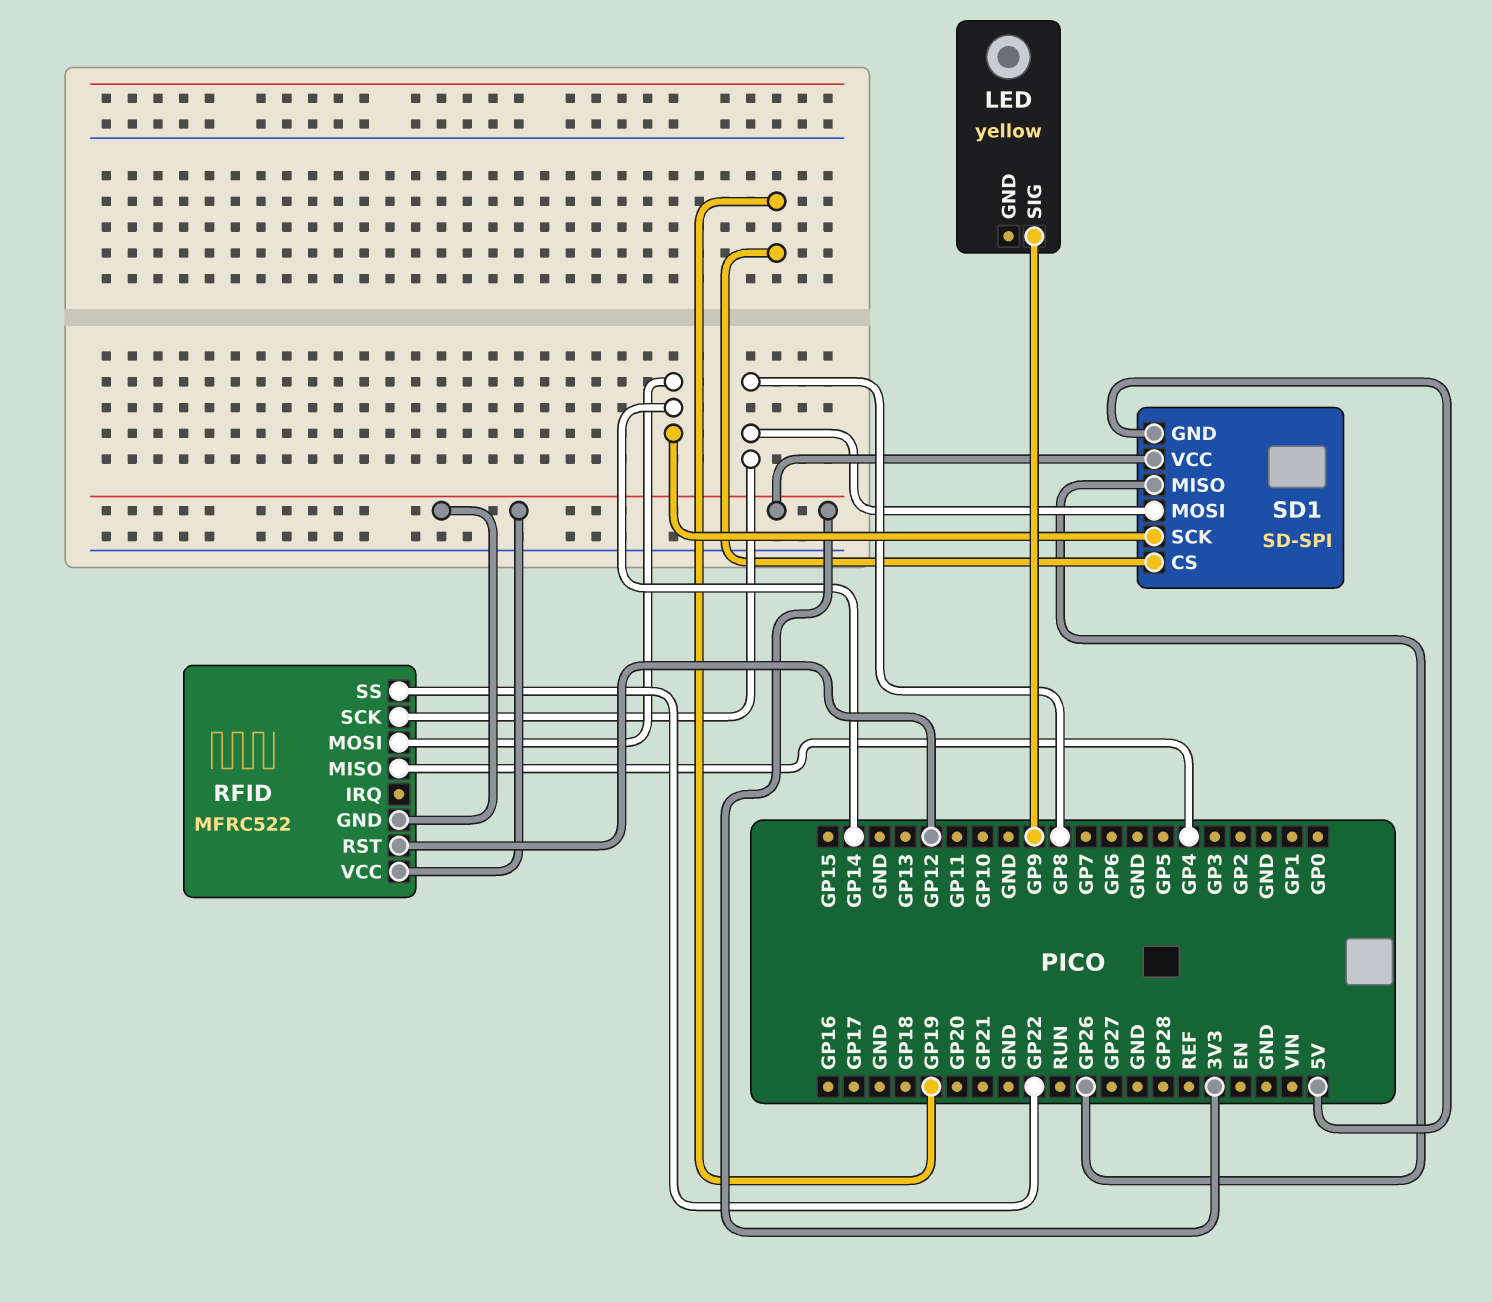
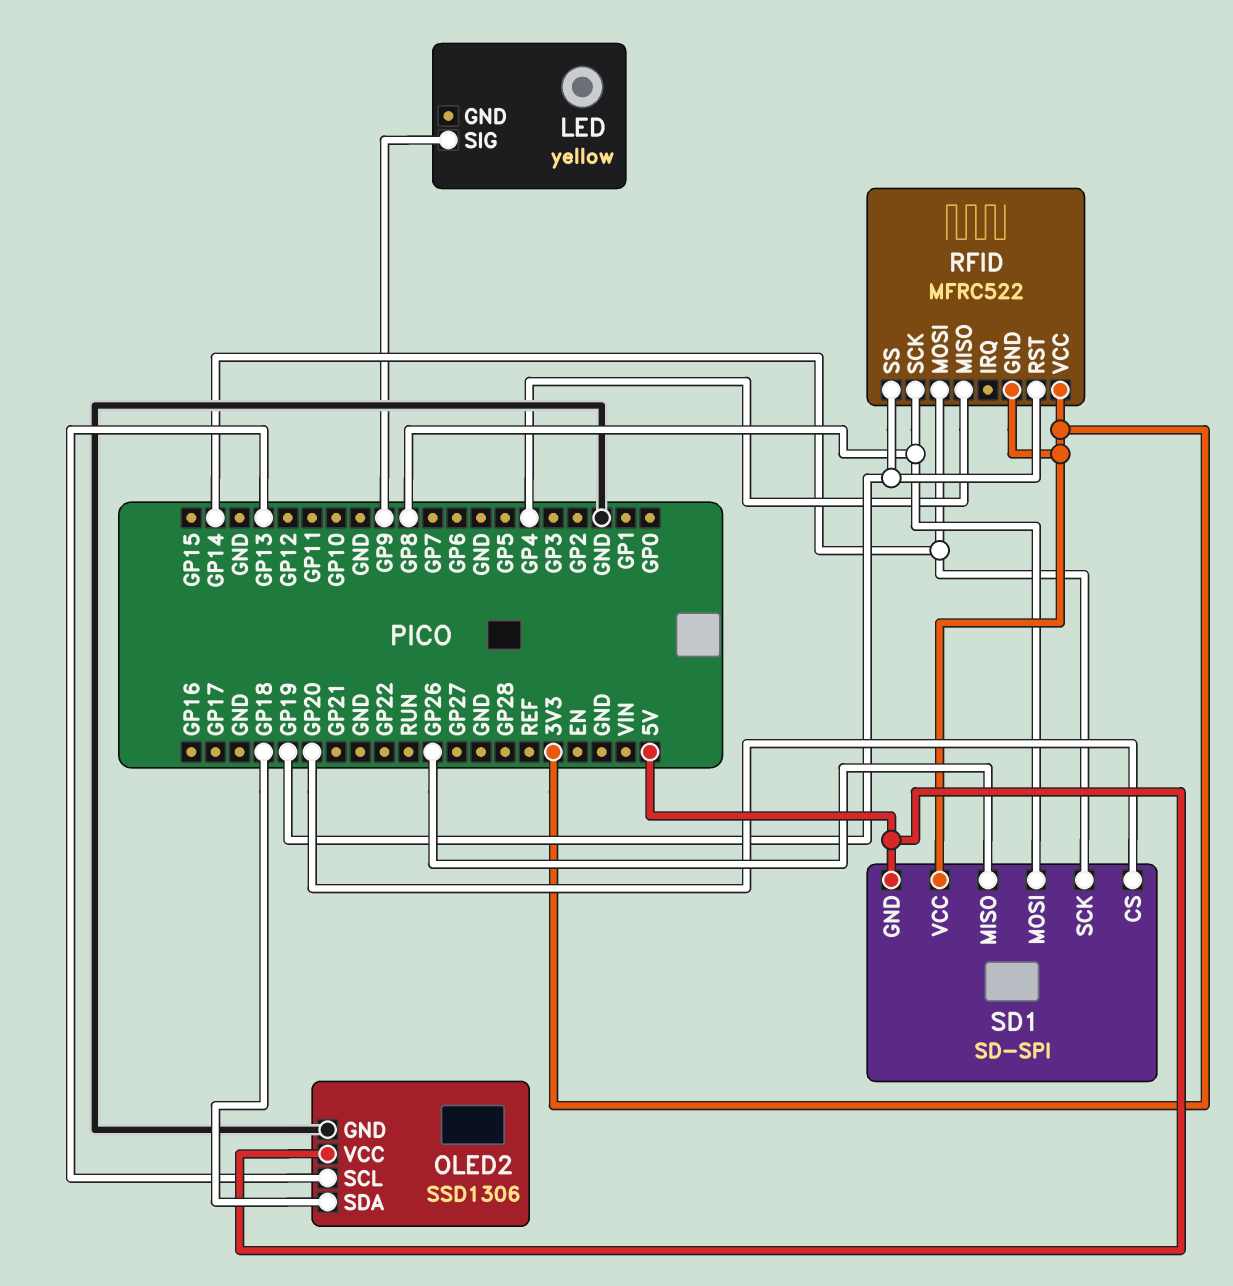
OLED2: none -> SSD1306
OLED2 pin GND: none -> GND
OLED2 pin SCL: none -> GP13
OLED2 pin SDA: none -> GP18
OLED2 pin VCC: none -> 5V
RFID pin RST: GP12 -> GP19
RFID pin SS: GP22 -> GP19
SD1 pin CS: GP19 -> GP20

